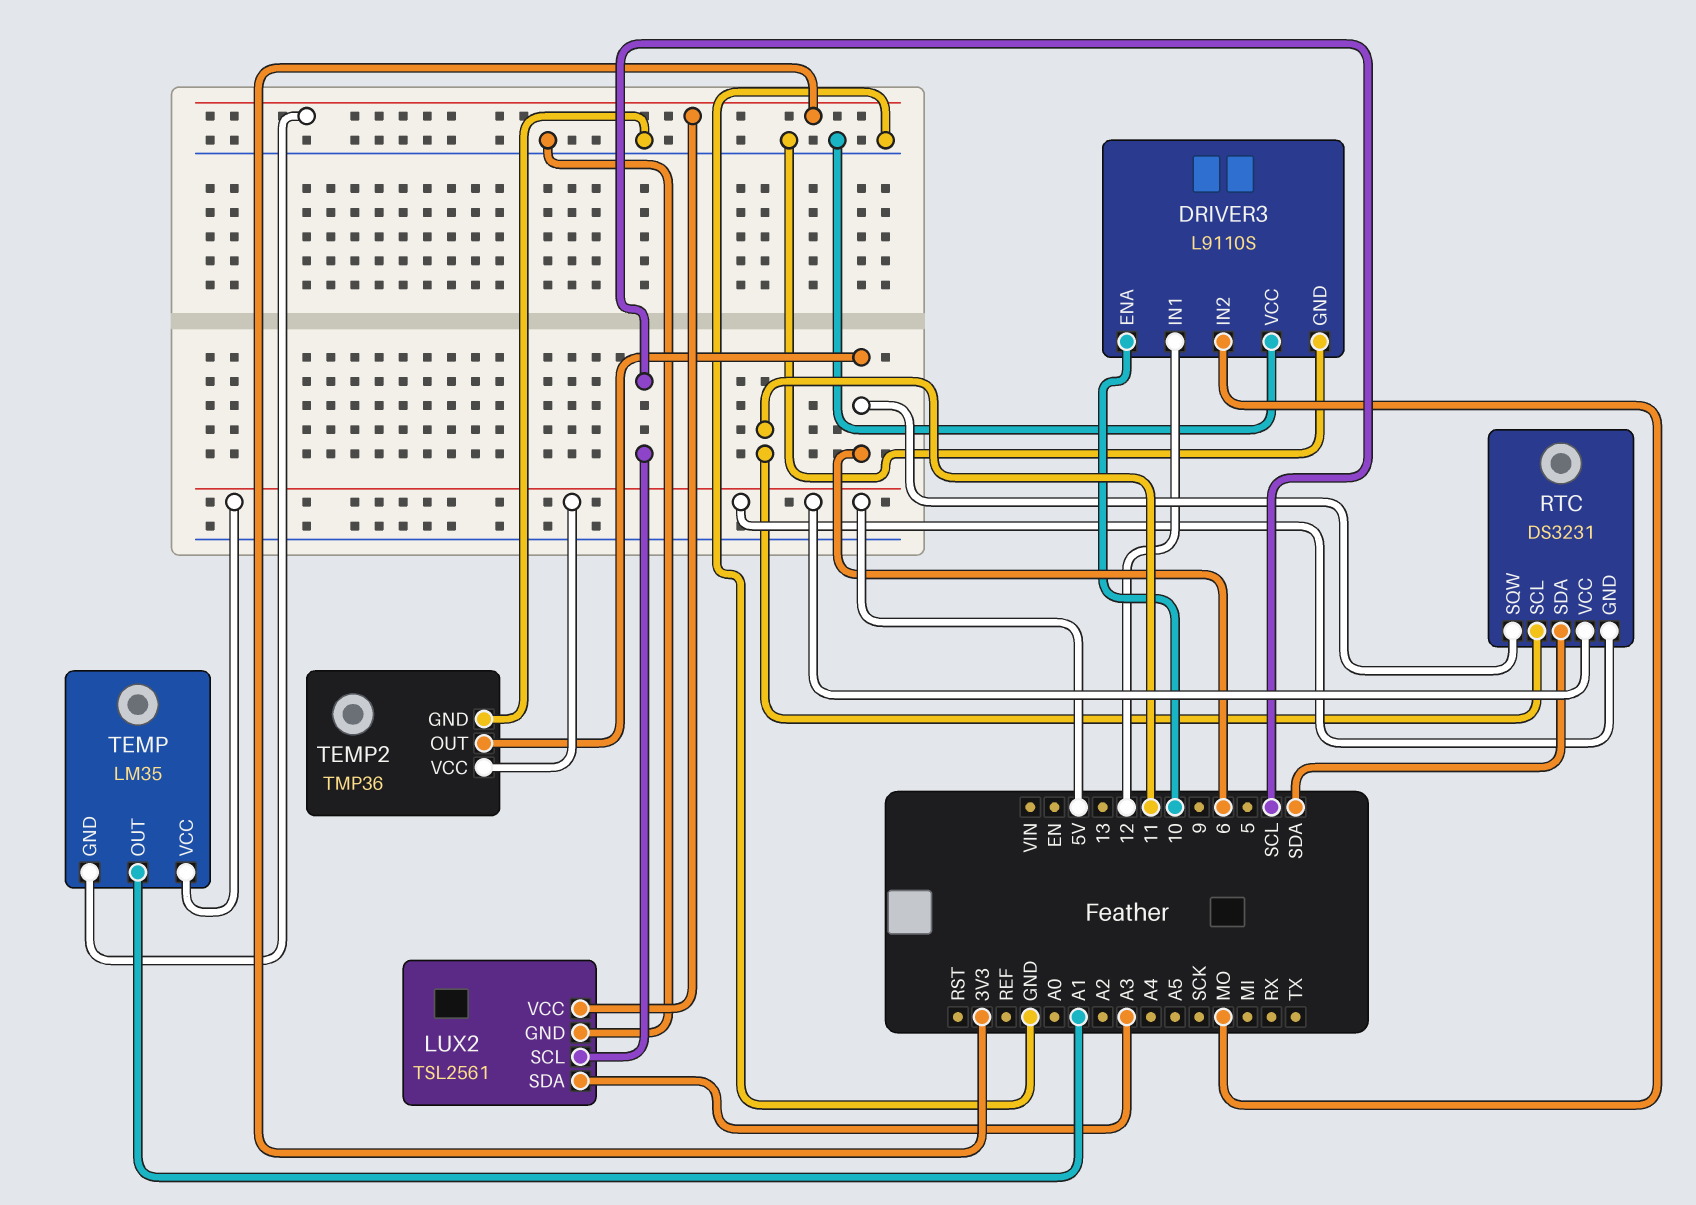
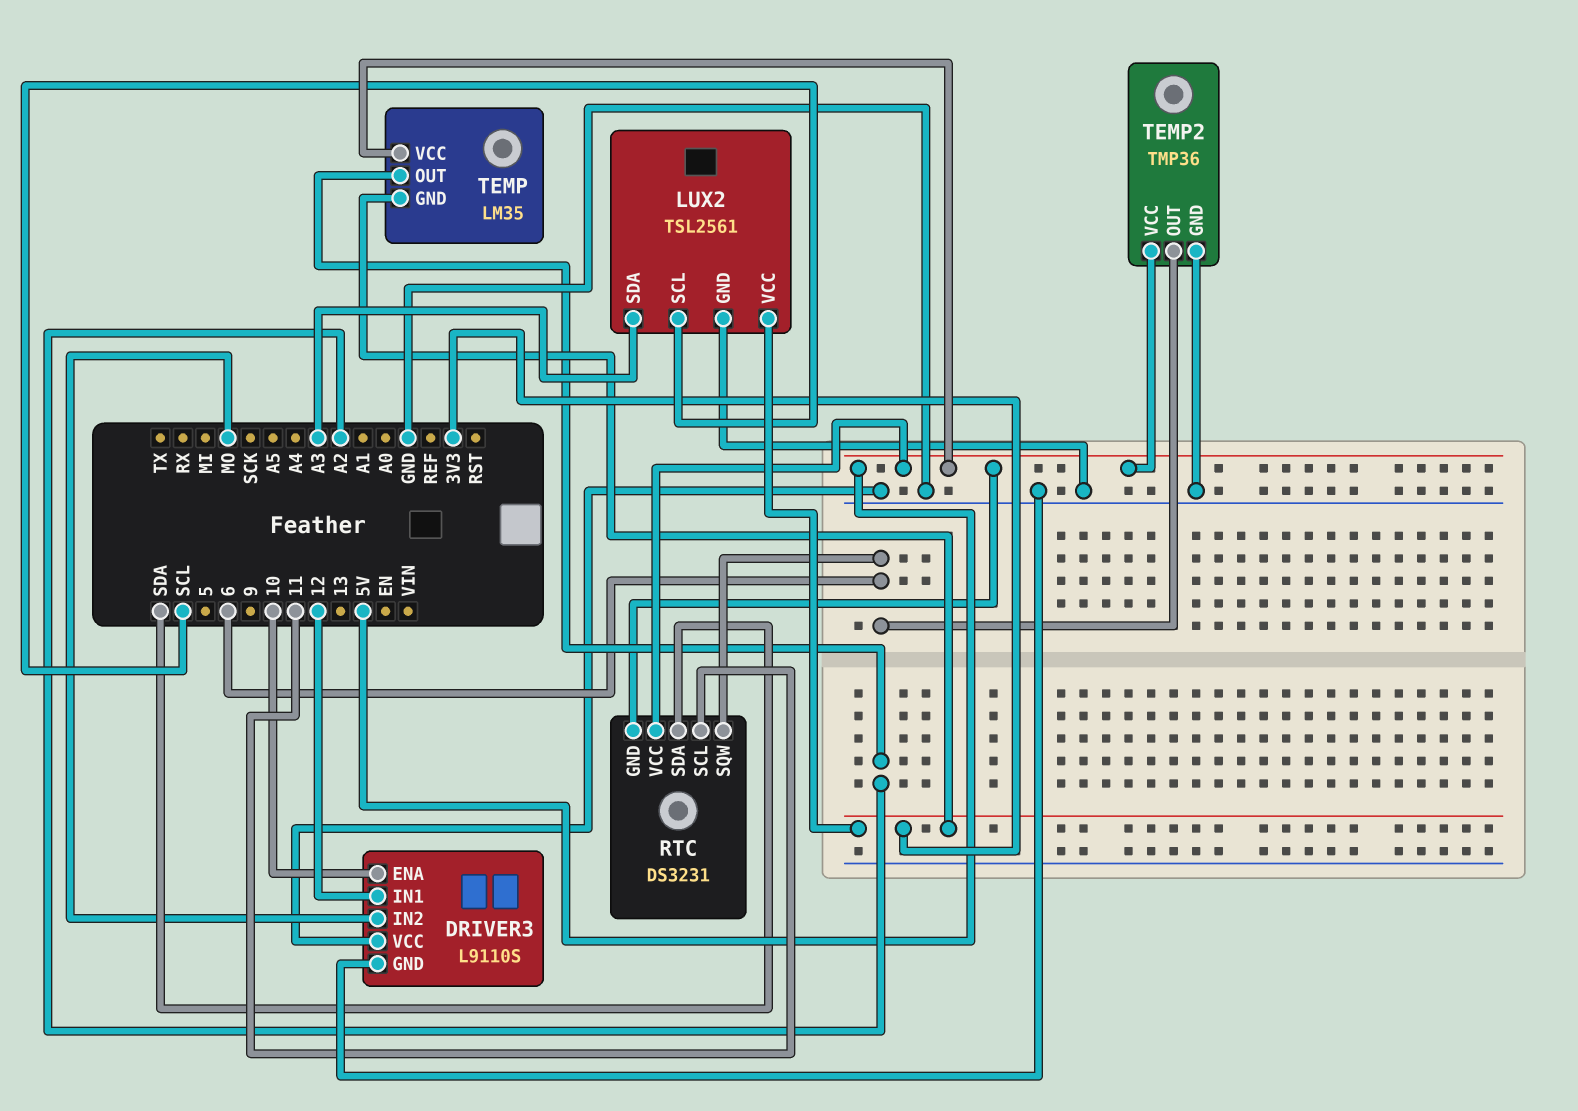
TEMP pin OUT: A1 -> A2

